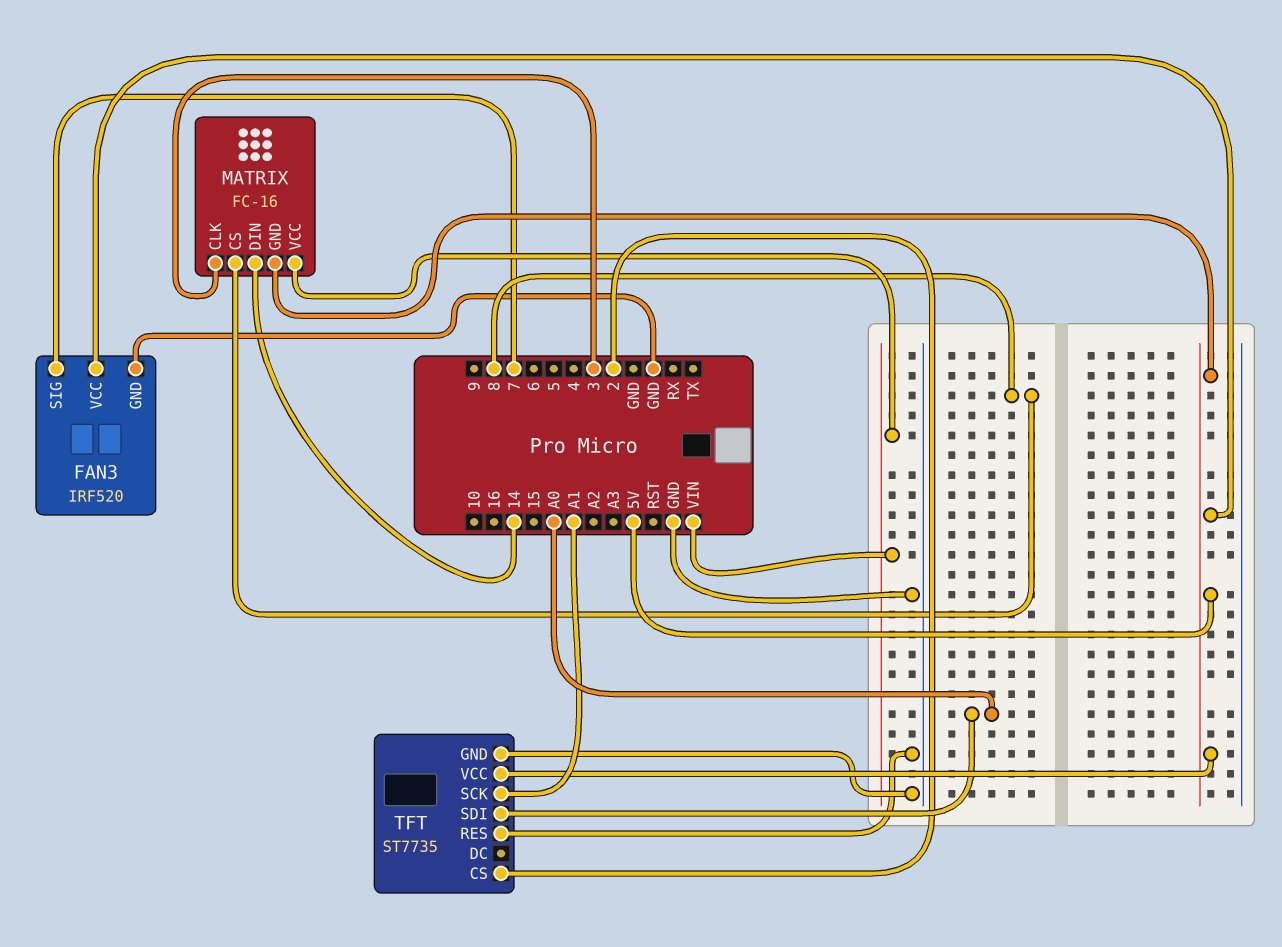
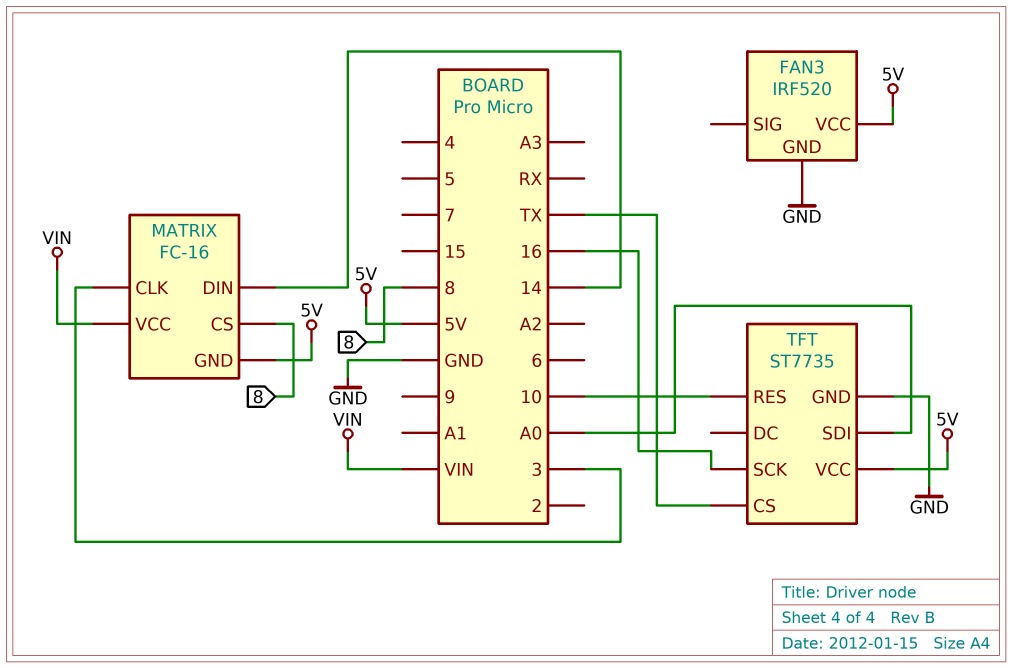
FAN3 pin SIG: 7 -> none
TFT pin CS: 2 -> TX
TFT pin RES: GND -> 10
TFT pin SCK: A1 -> 16

